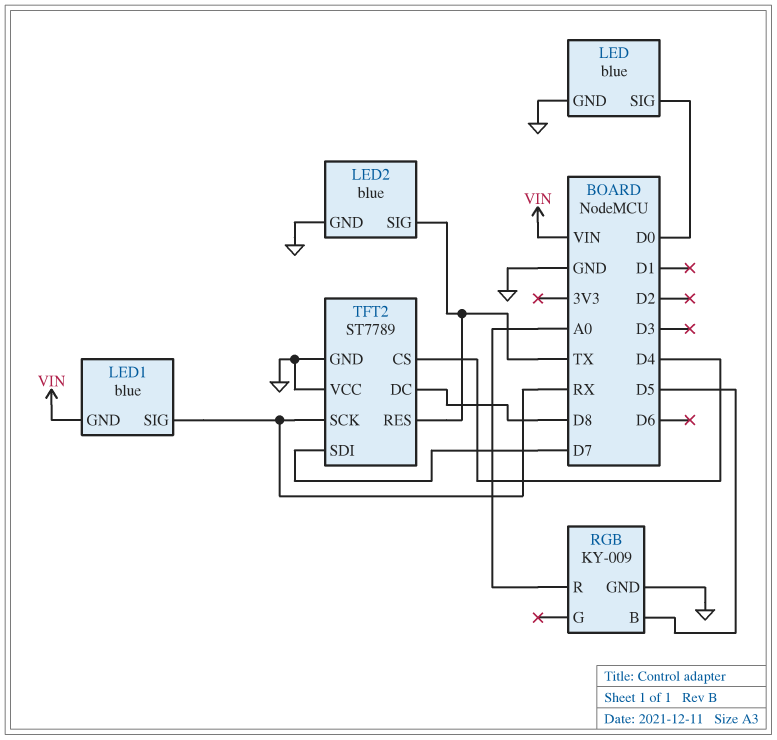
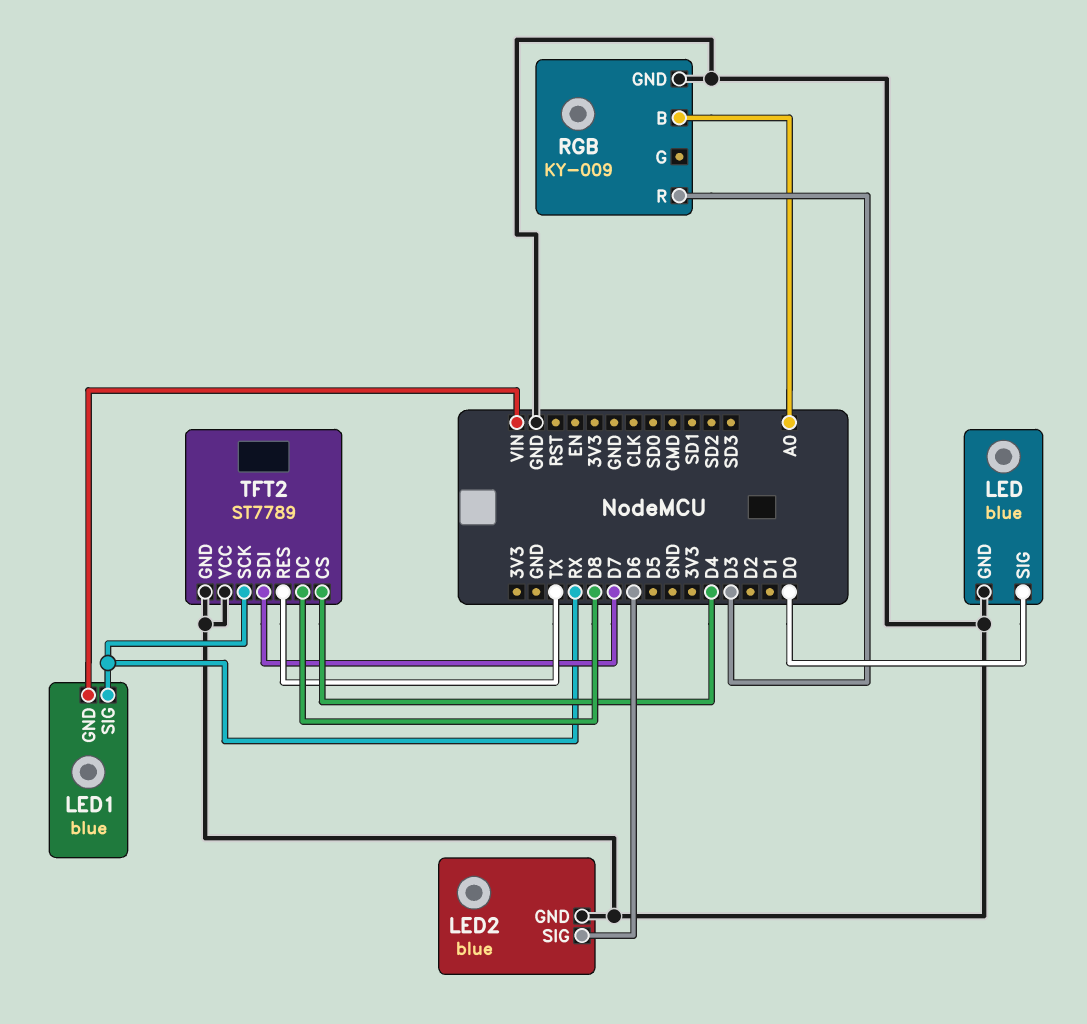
LED2 pin SIG: TX -> D6
RGB pin B: D5 -> A0
RGB pin R: A0 -> D3

